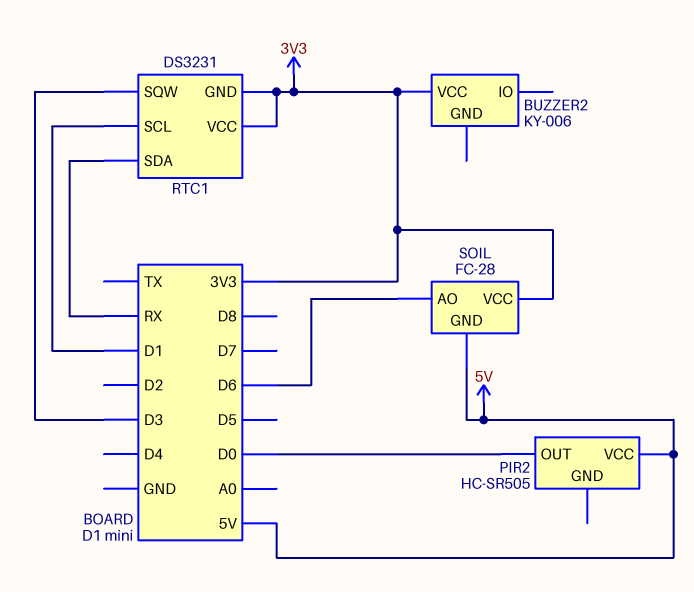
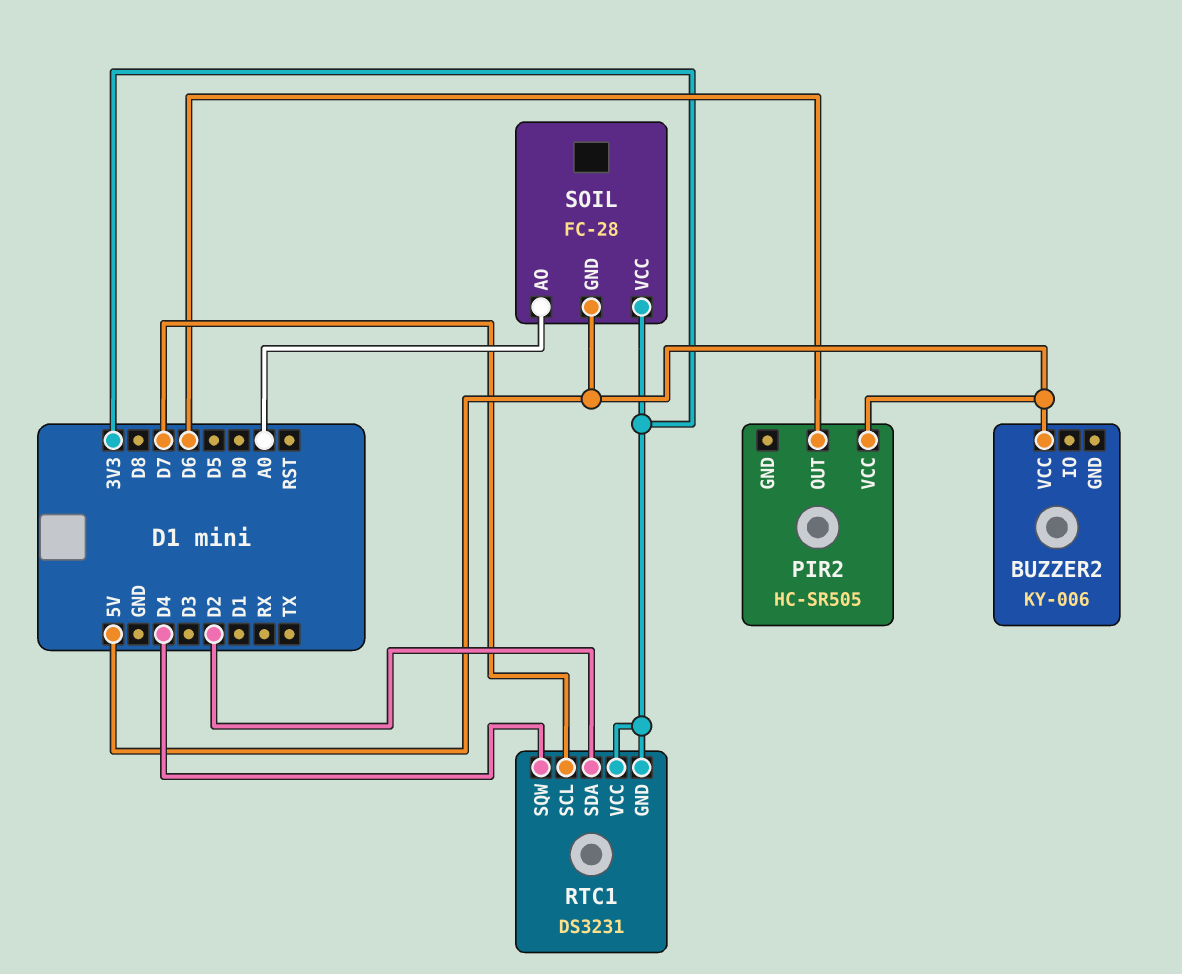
BUZZER2 pin VCC: 3V3 -> 5V
PIR2 pin OUT: D0 -> D6
RTC1 pin SCL: D1 -> D7
RTC1 pin SDA: RX -> D2
RTC1 pin SQW: D3 -> D4
SOIL pin AO: D6 -> A0

